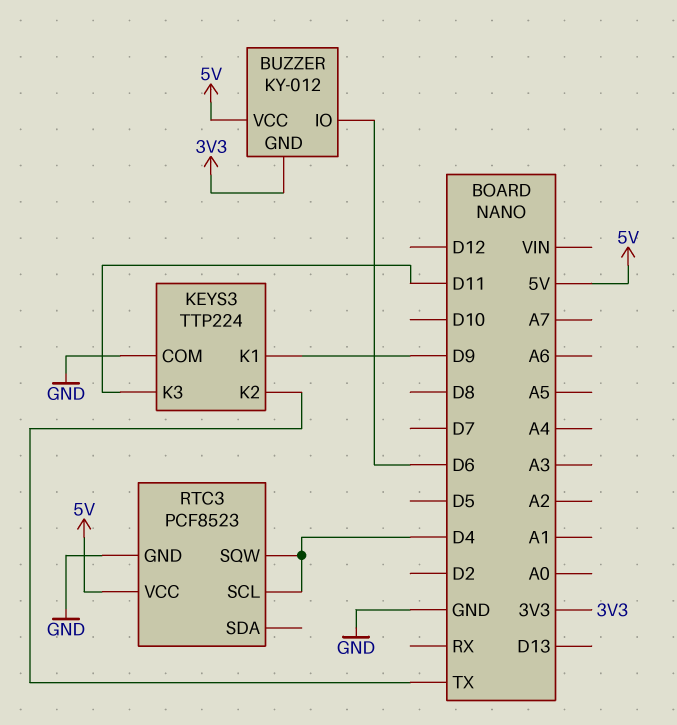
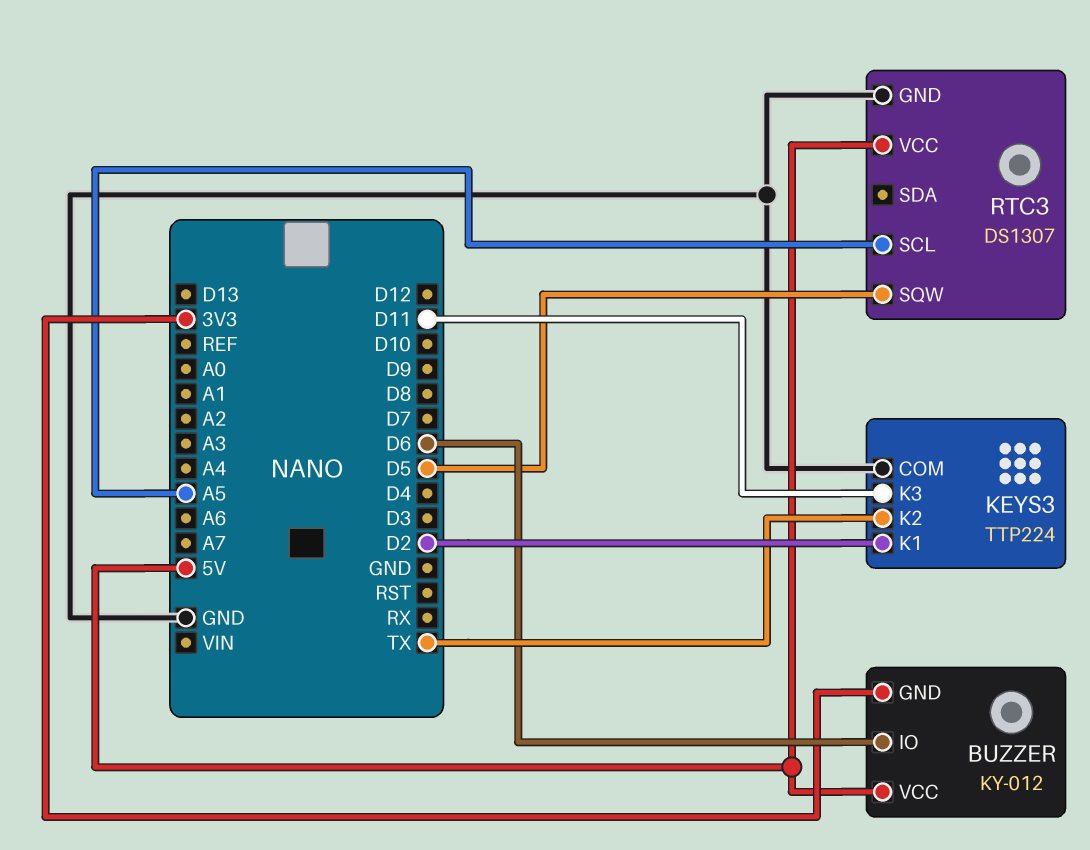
KEYS3 pin K1: D9 -> D2
RTC3: PCF8523 -> DS1307
RTC3 pin SCL: D4 -> A5
RTC3 pin SQW: D4 -> D5

